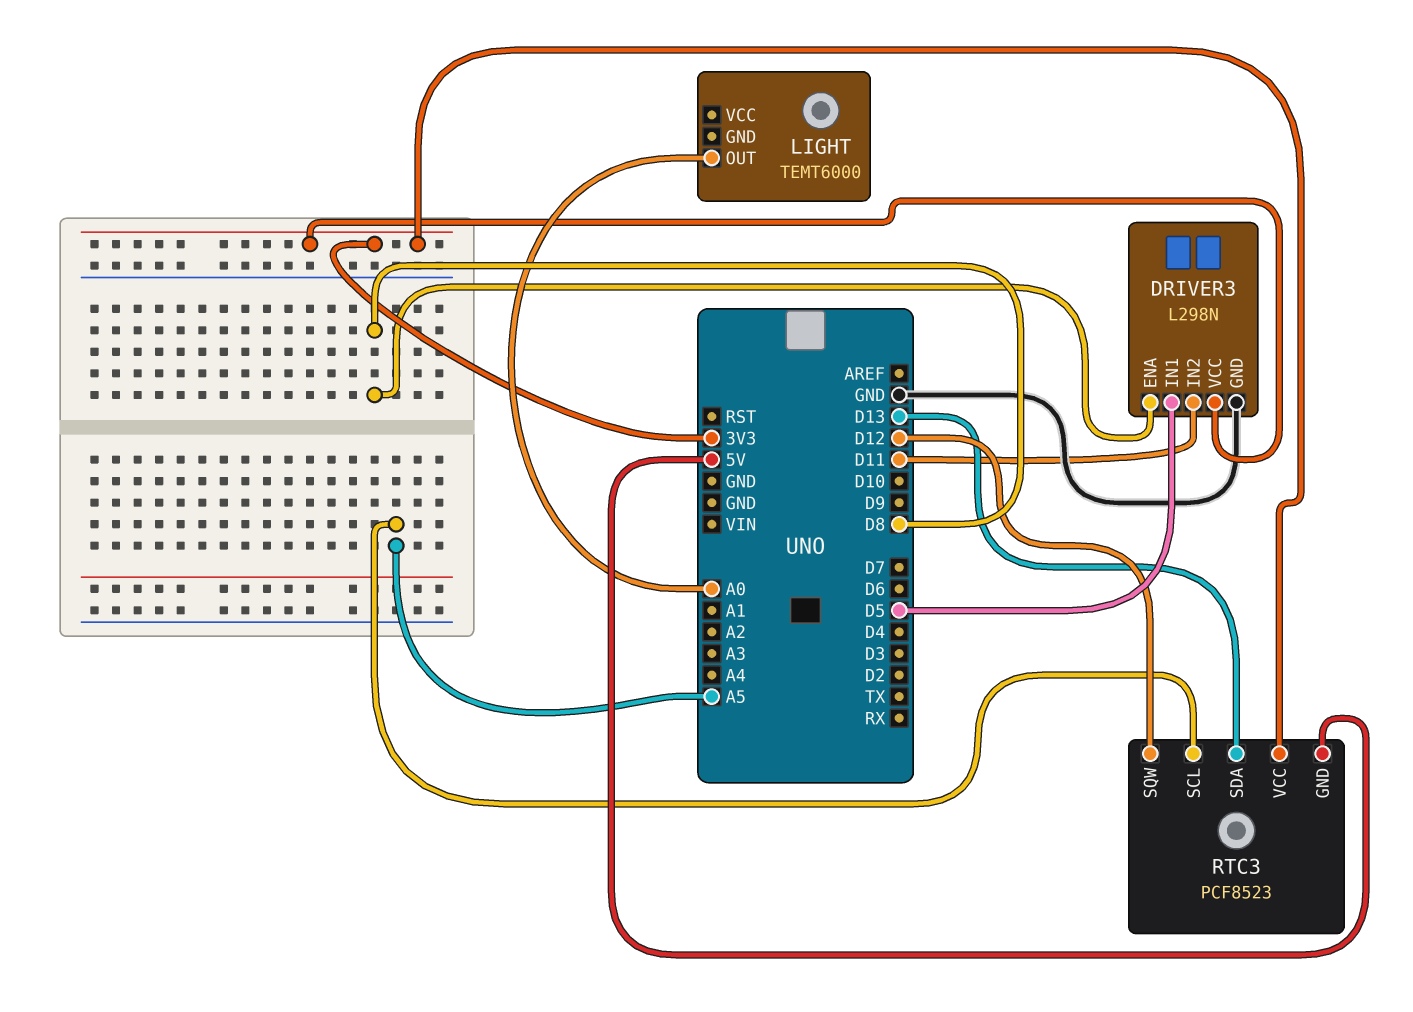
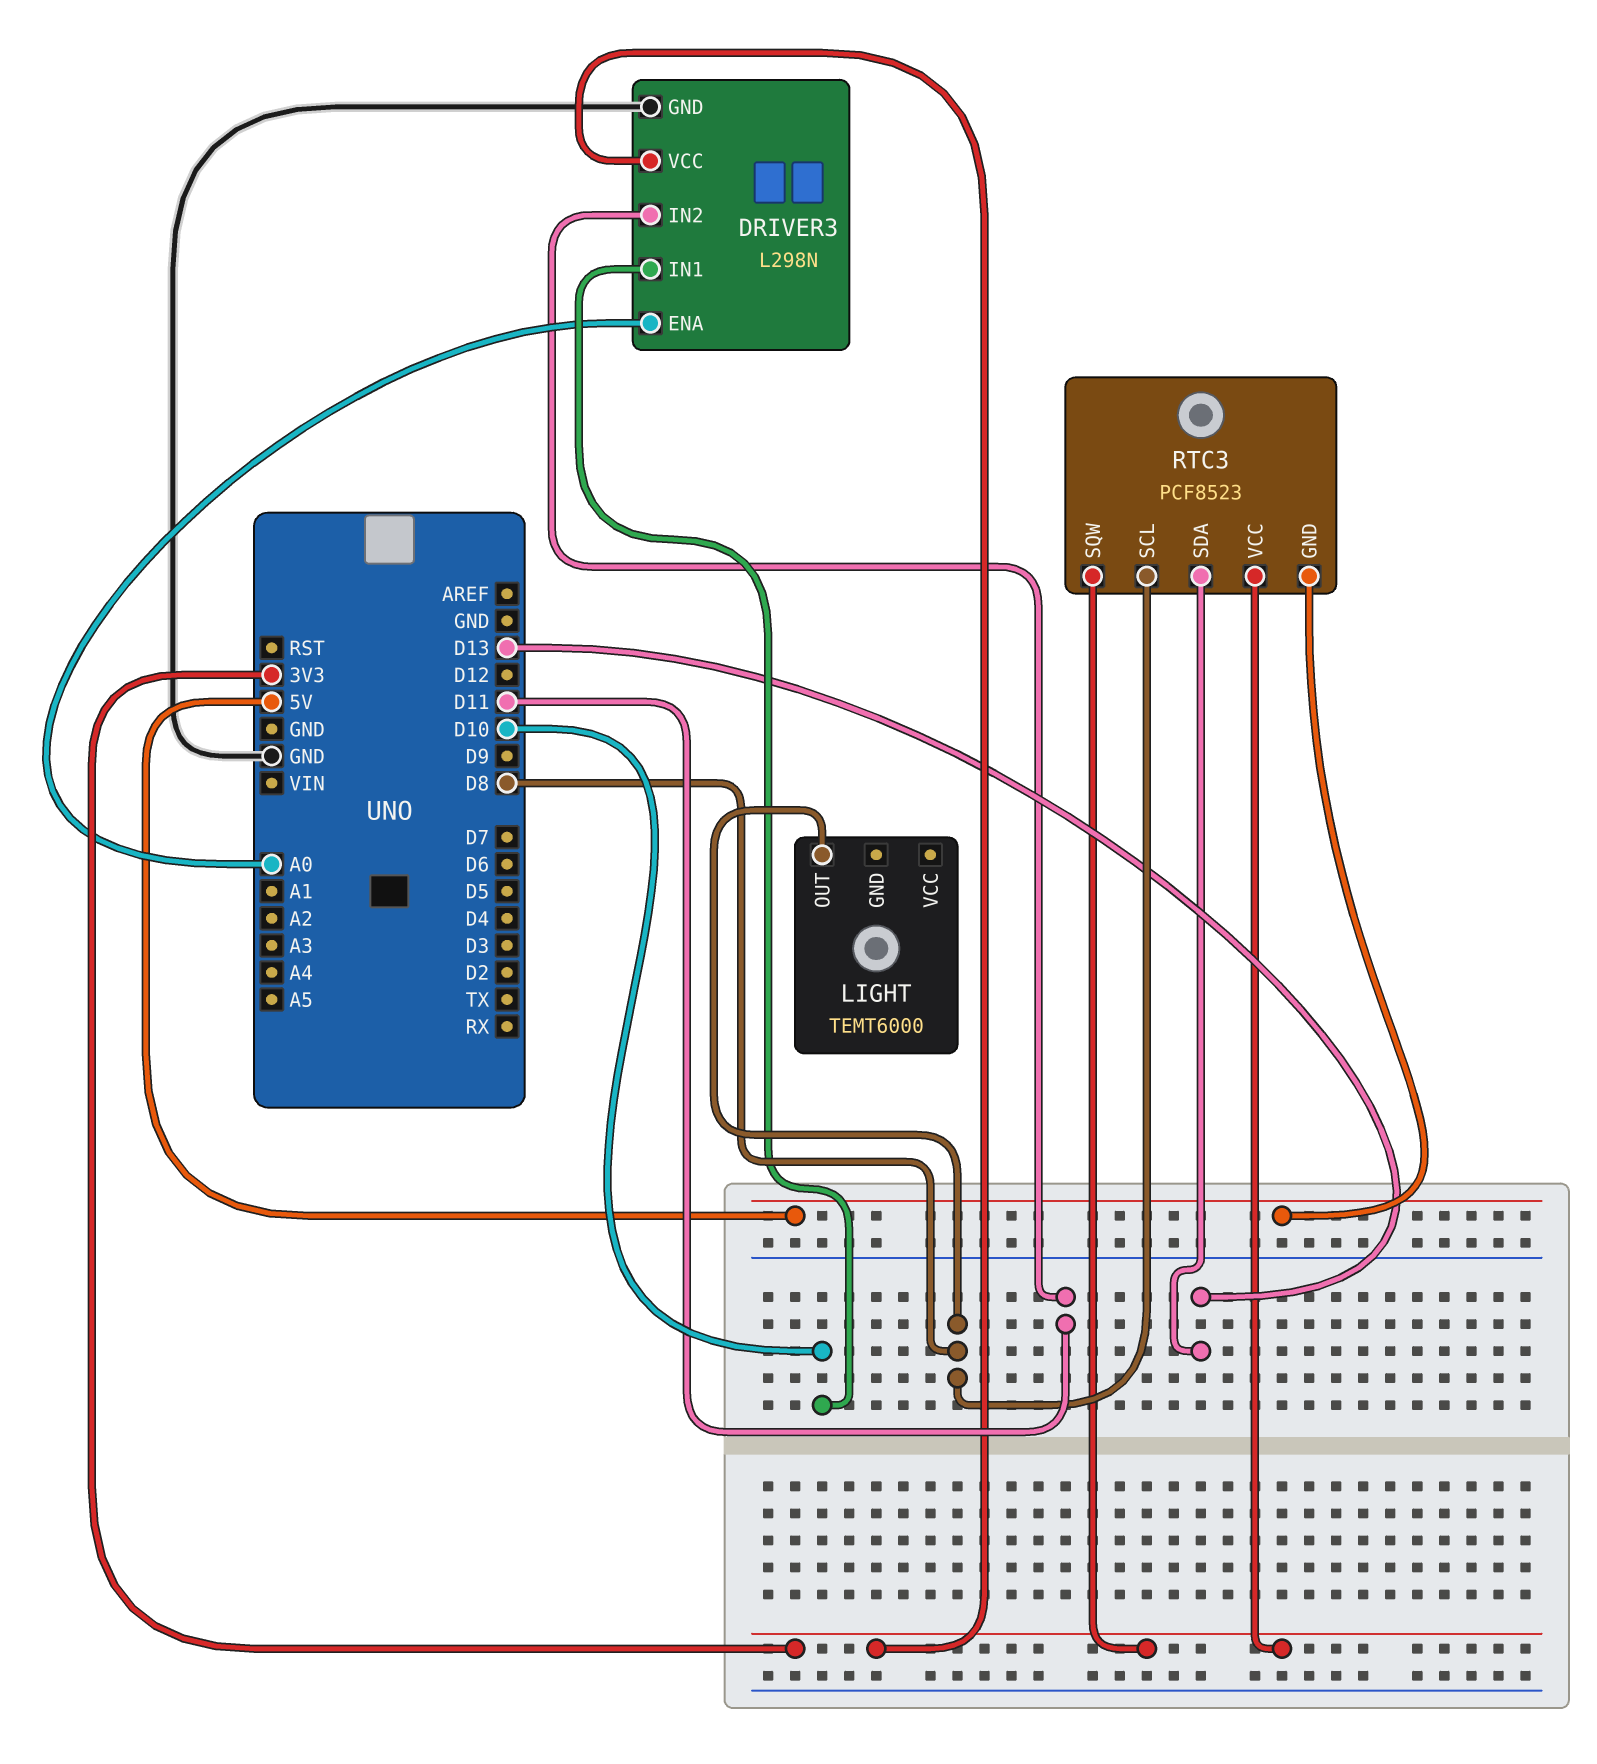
DRIVER3 pin ENA: D8 -> A0
DRIVER3 pin IN1: D5 -> D10
LIGHT pin OUT: A0 -> D8
RTC3 pin SCL: A5 -> D8
RTC3 pin SQW: D12 -> 3V3

